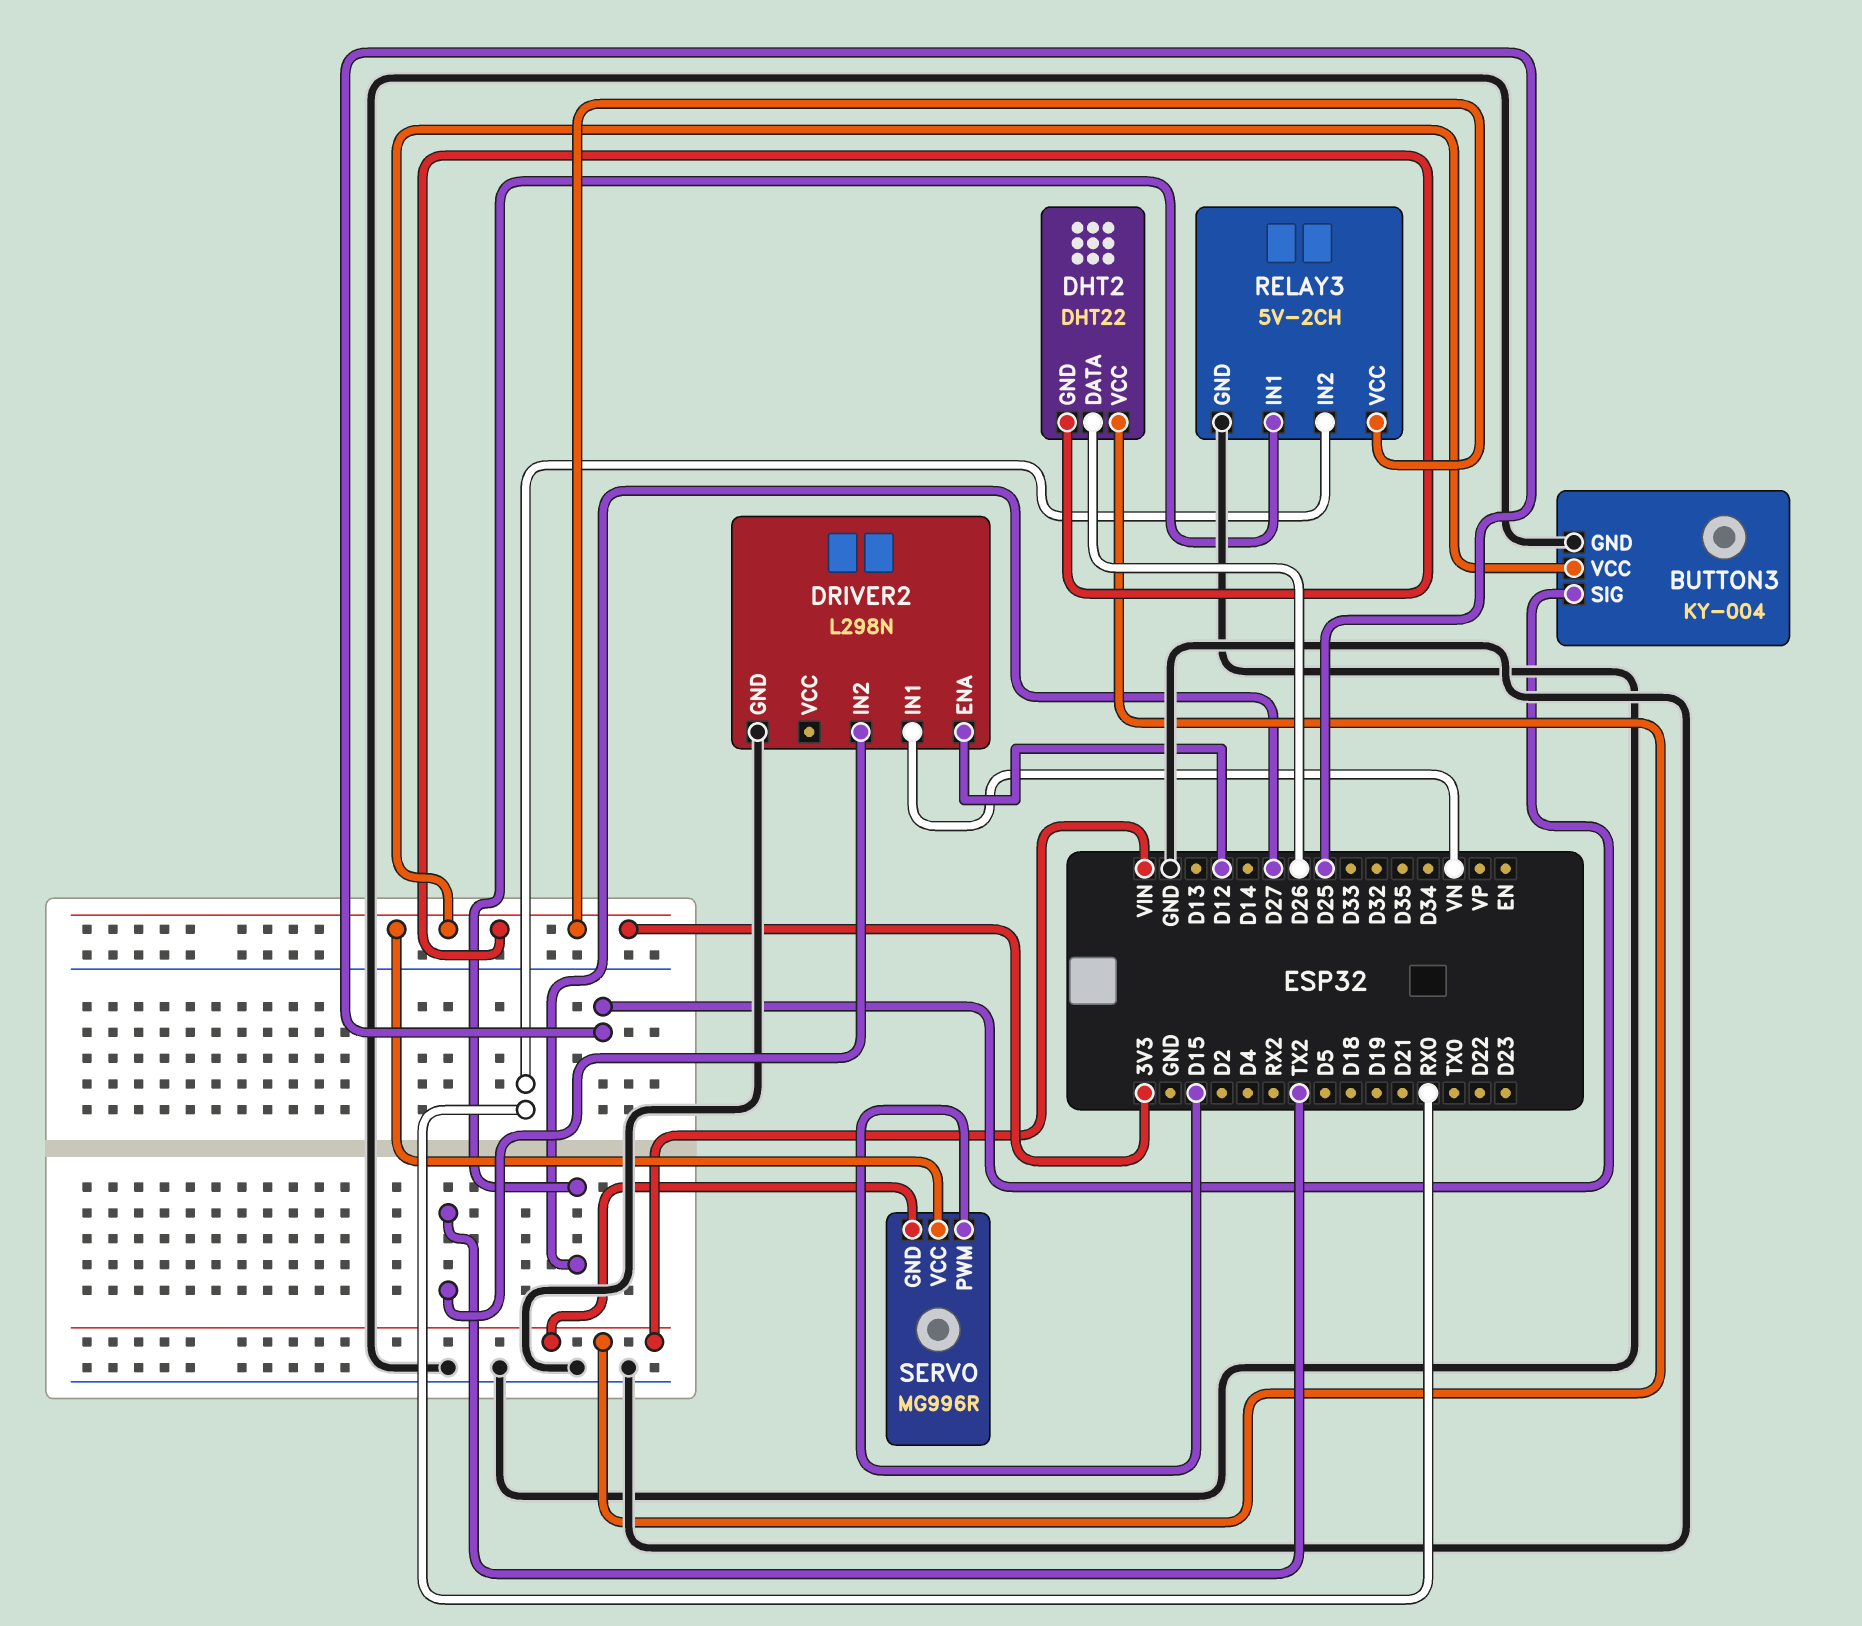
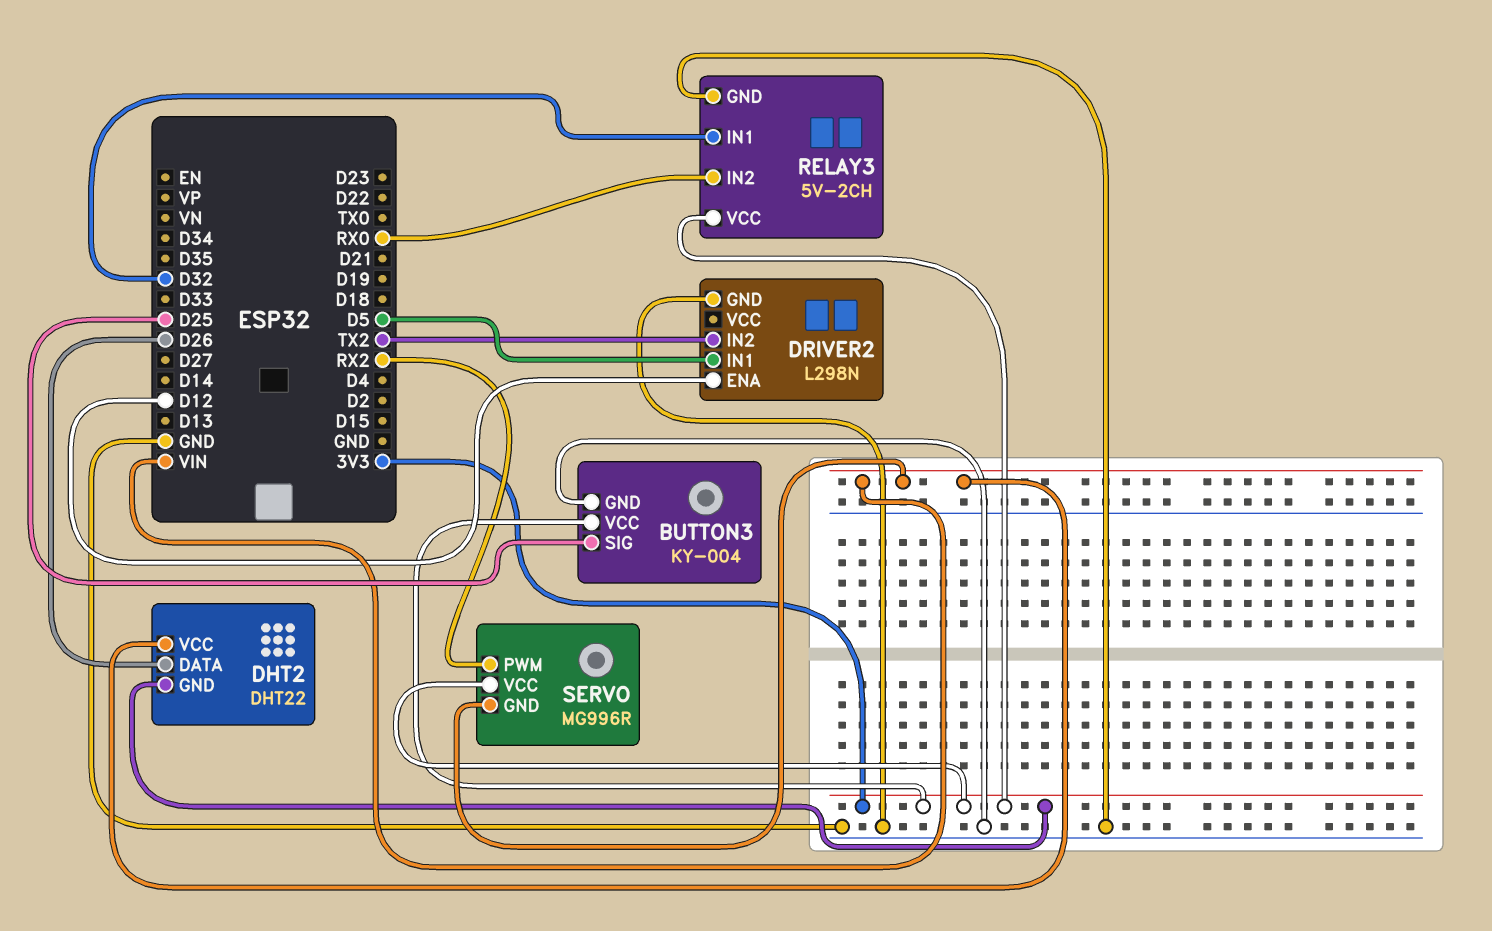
DRIVER2 pin IN1: VN -> D5
RELAY3 pin IN1: D27 -> D32
SERVO pin PWM: D15 -> RX2

